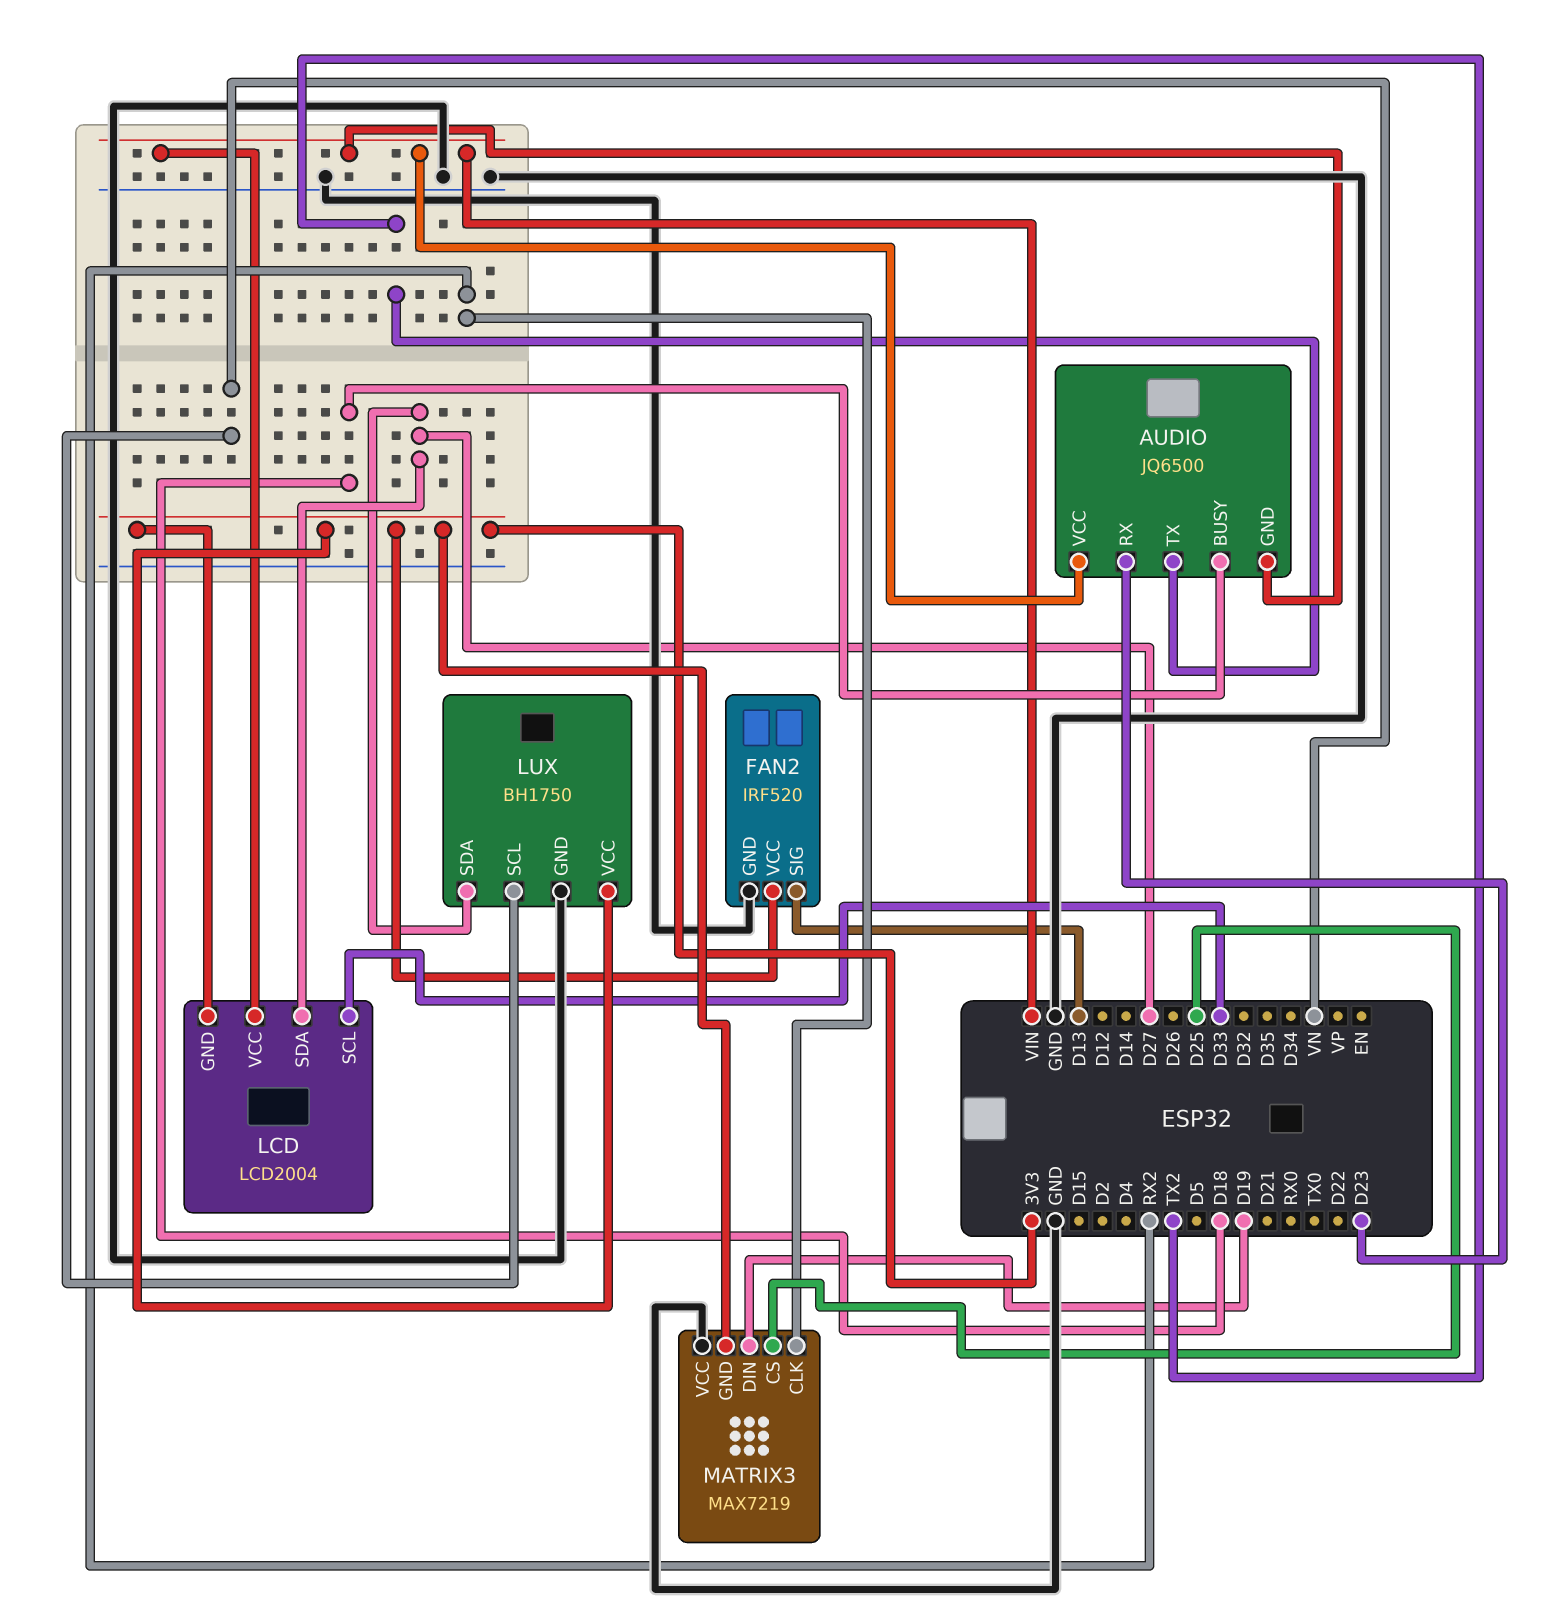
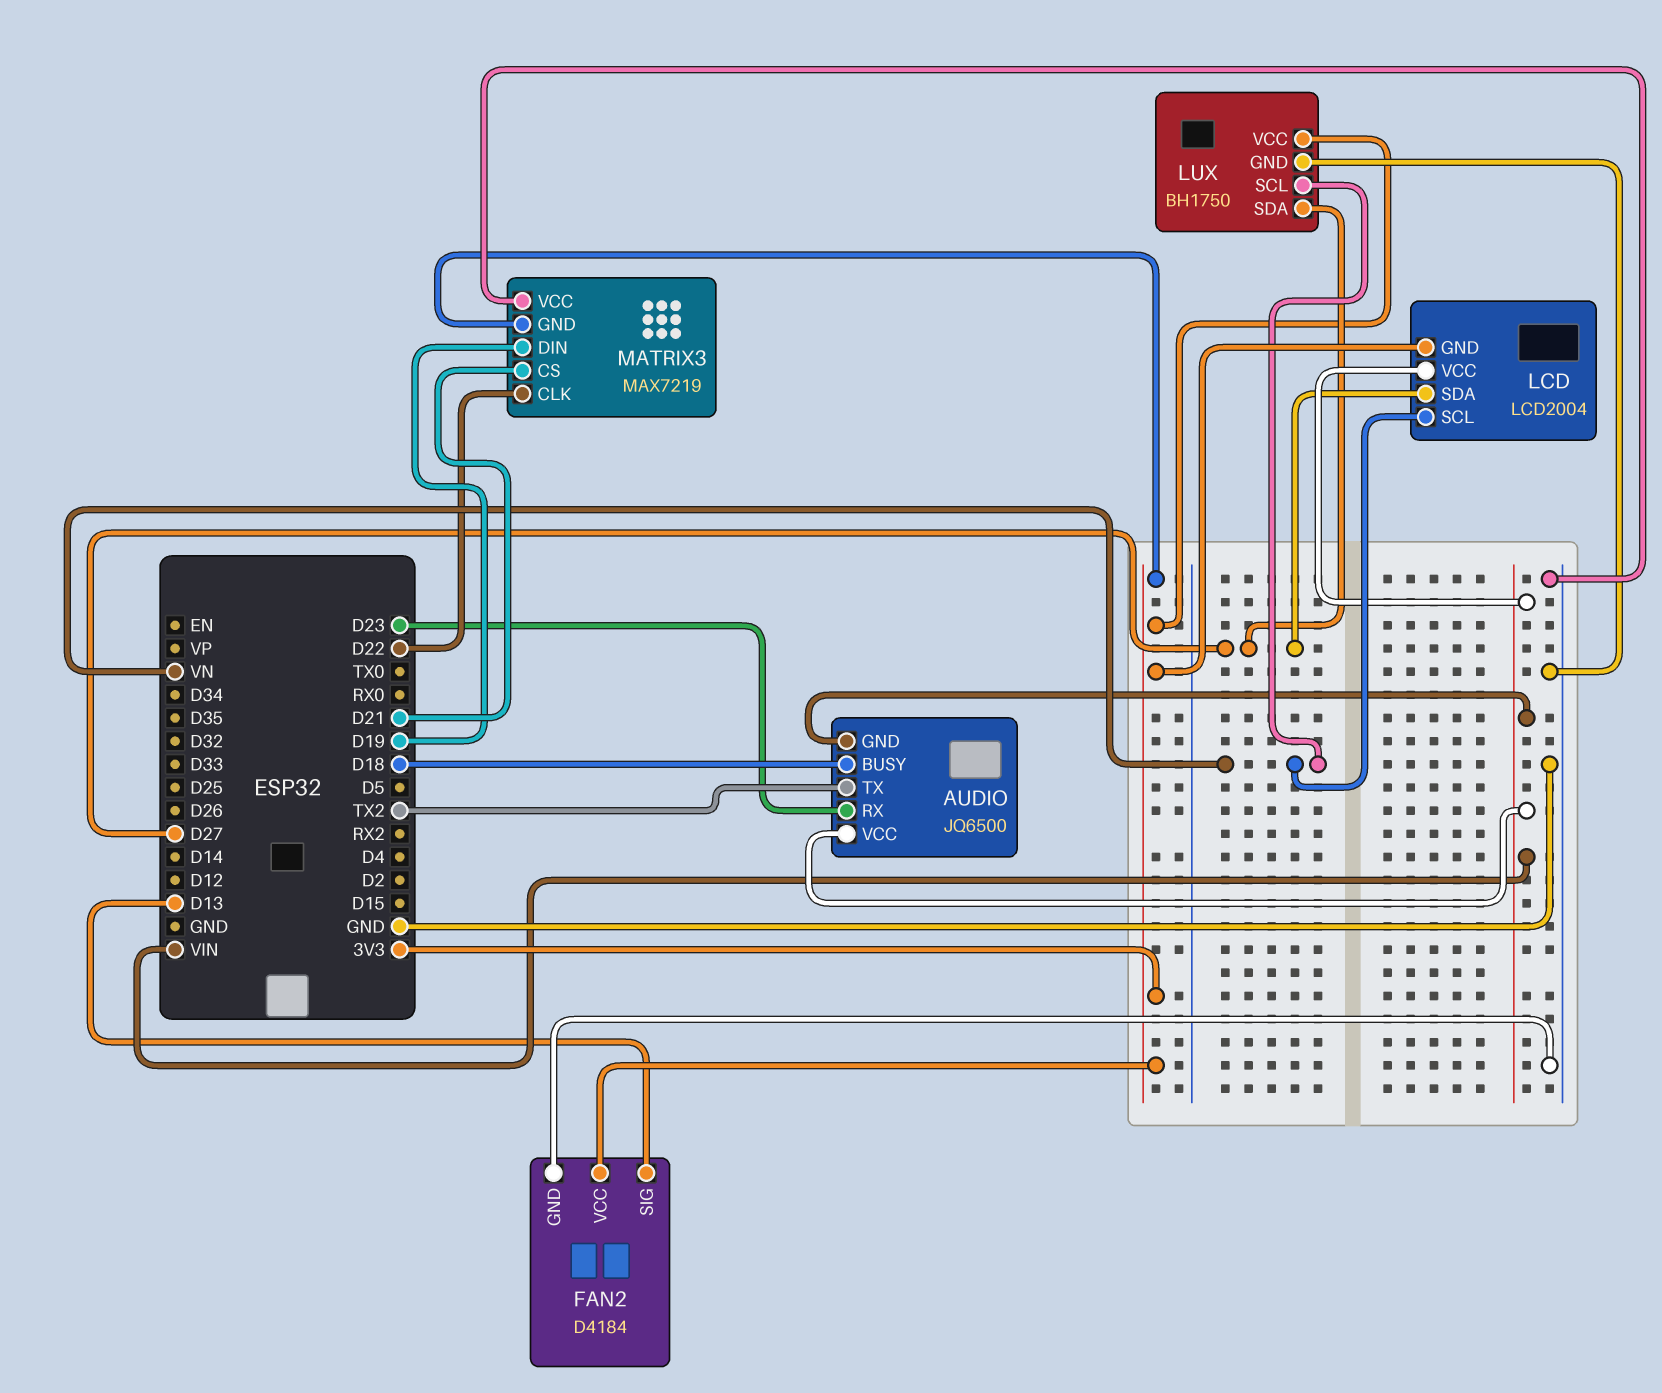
FAN2: IRF520 -> D4184
LCD pin SCL: D33 -> VN
MATRIX3 pin CLK: RX2 -> D22
MATRIX3 pin CS: D25 -> D21

